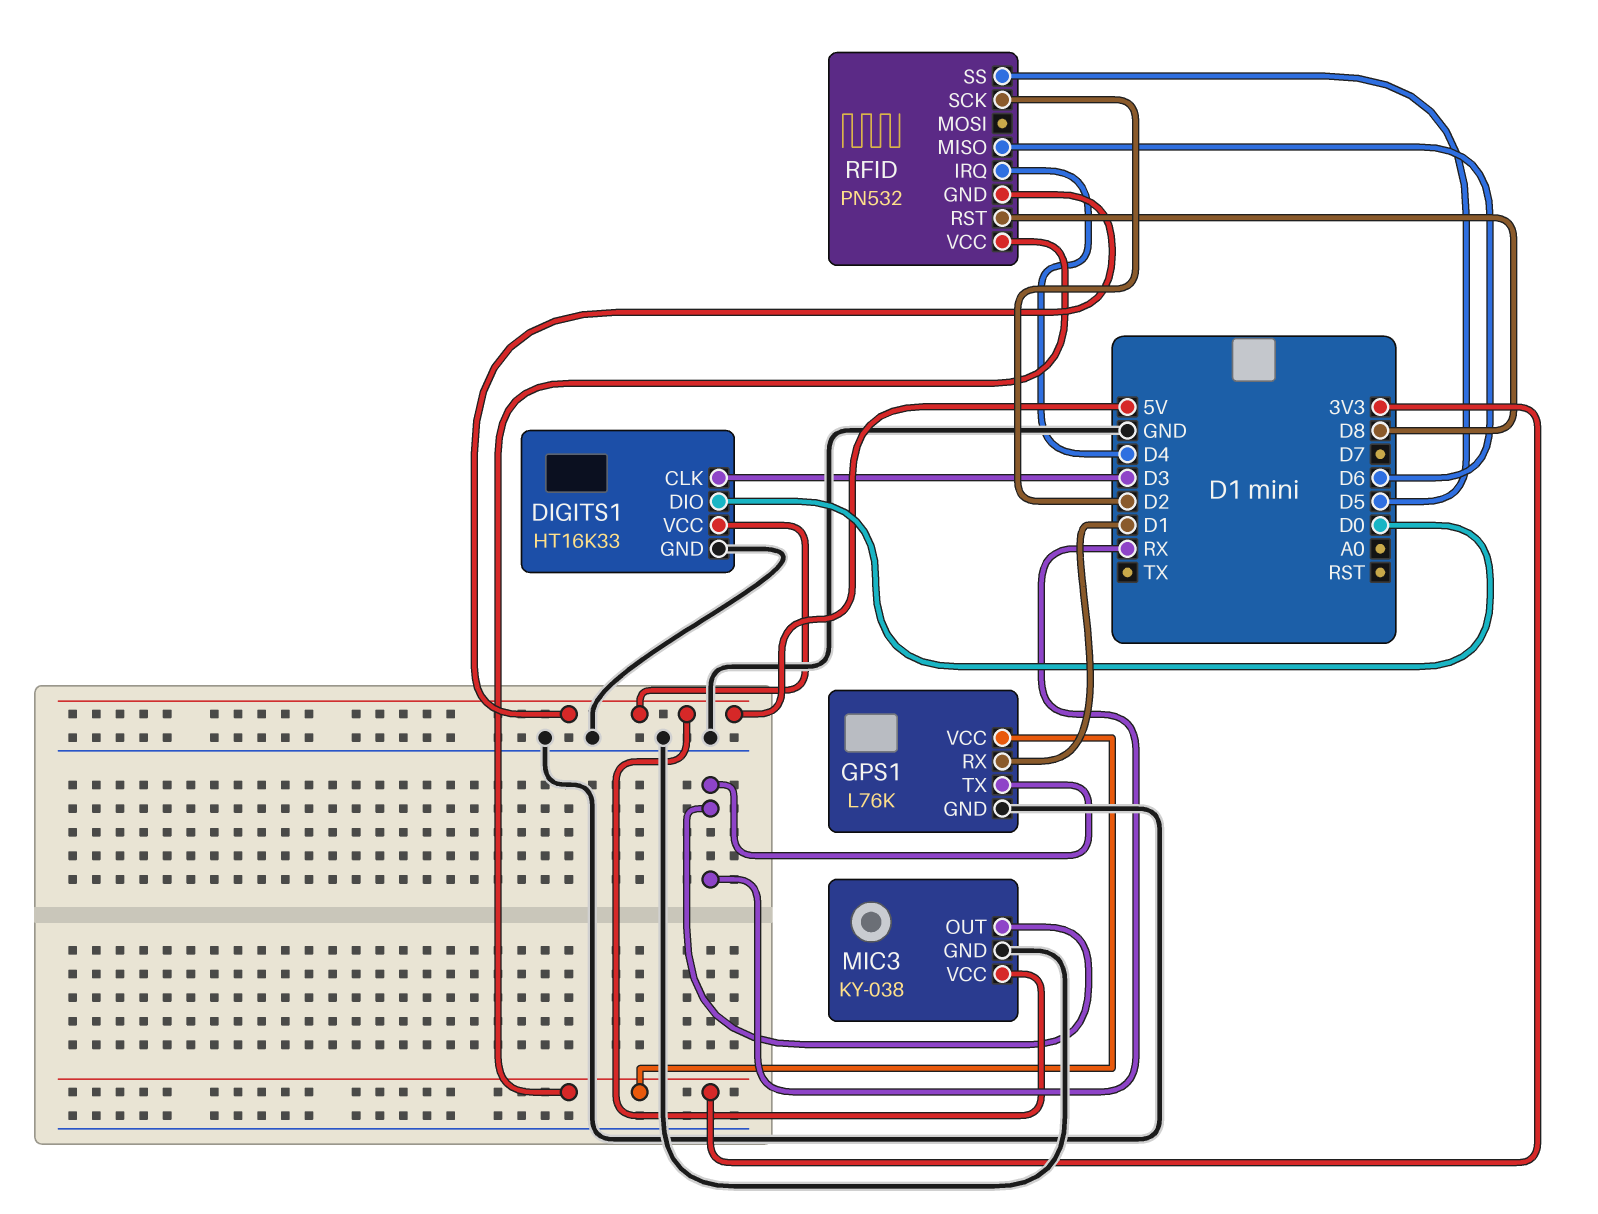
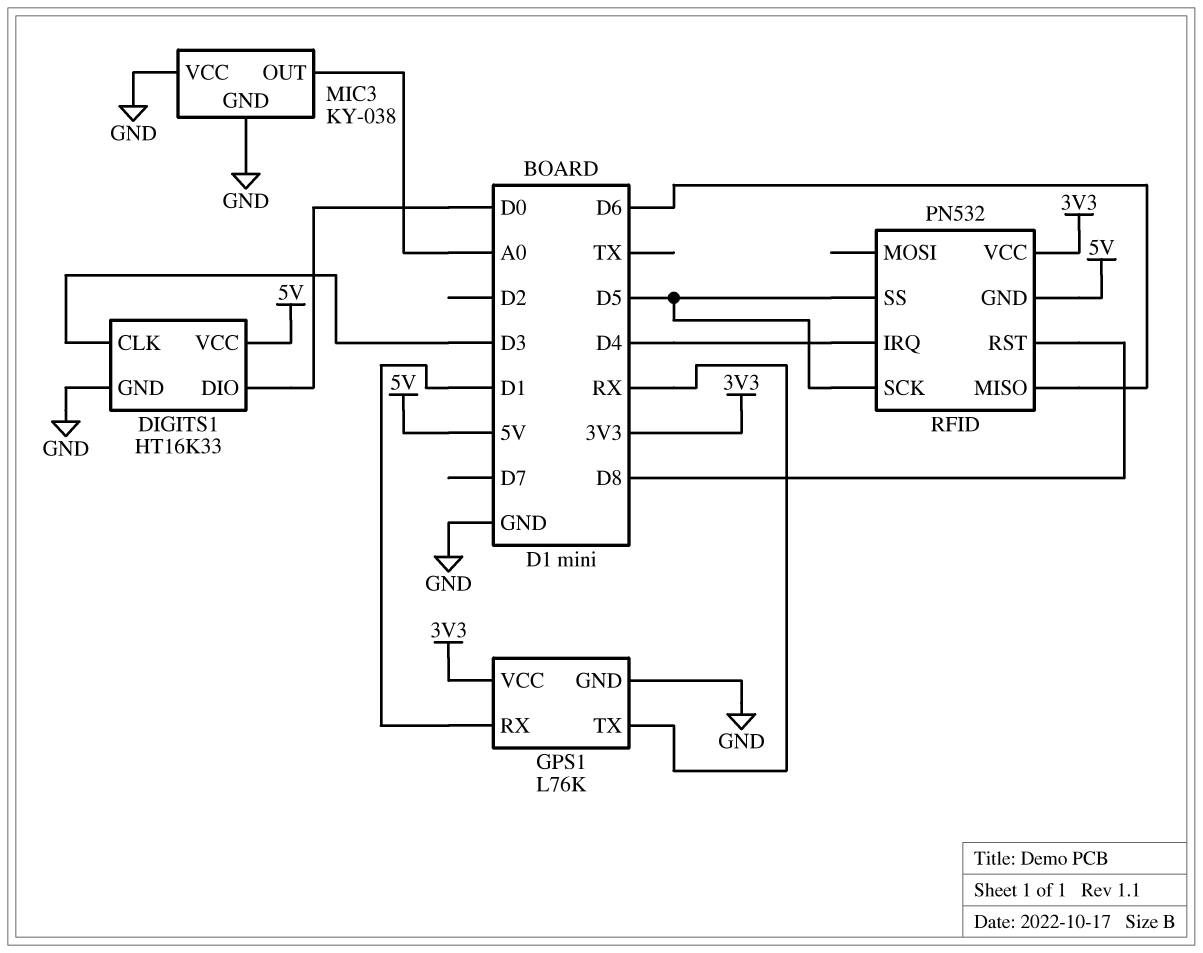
MIC3 pin OUT: RX -> A0
MIC3 pin VCC: 5V -> GND
RFID pin SCK: D2 -> D5

